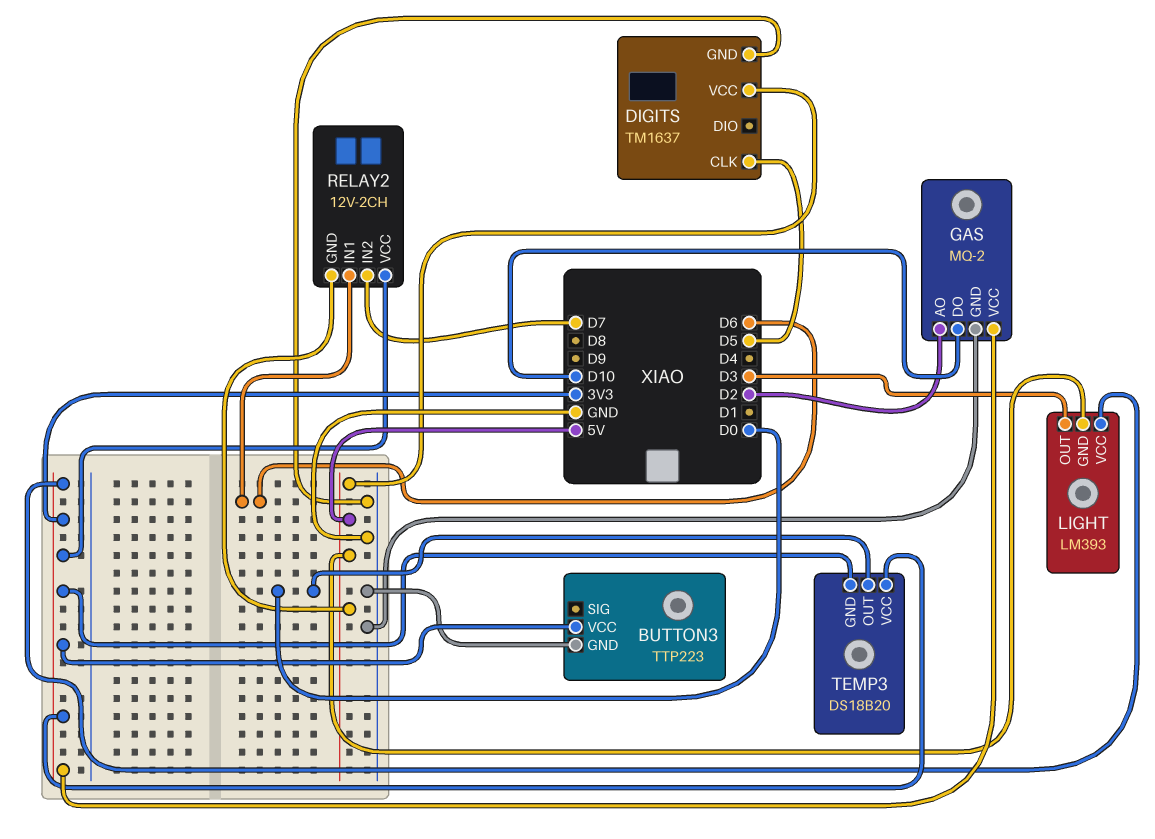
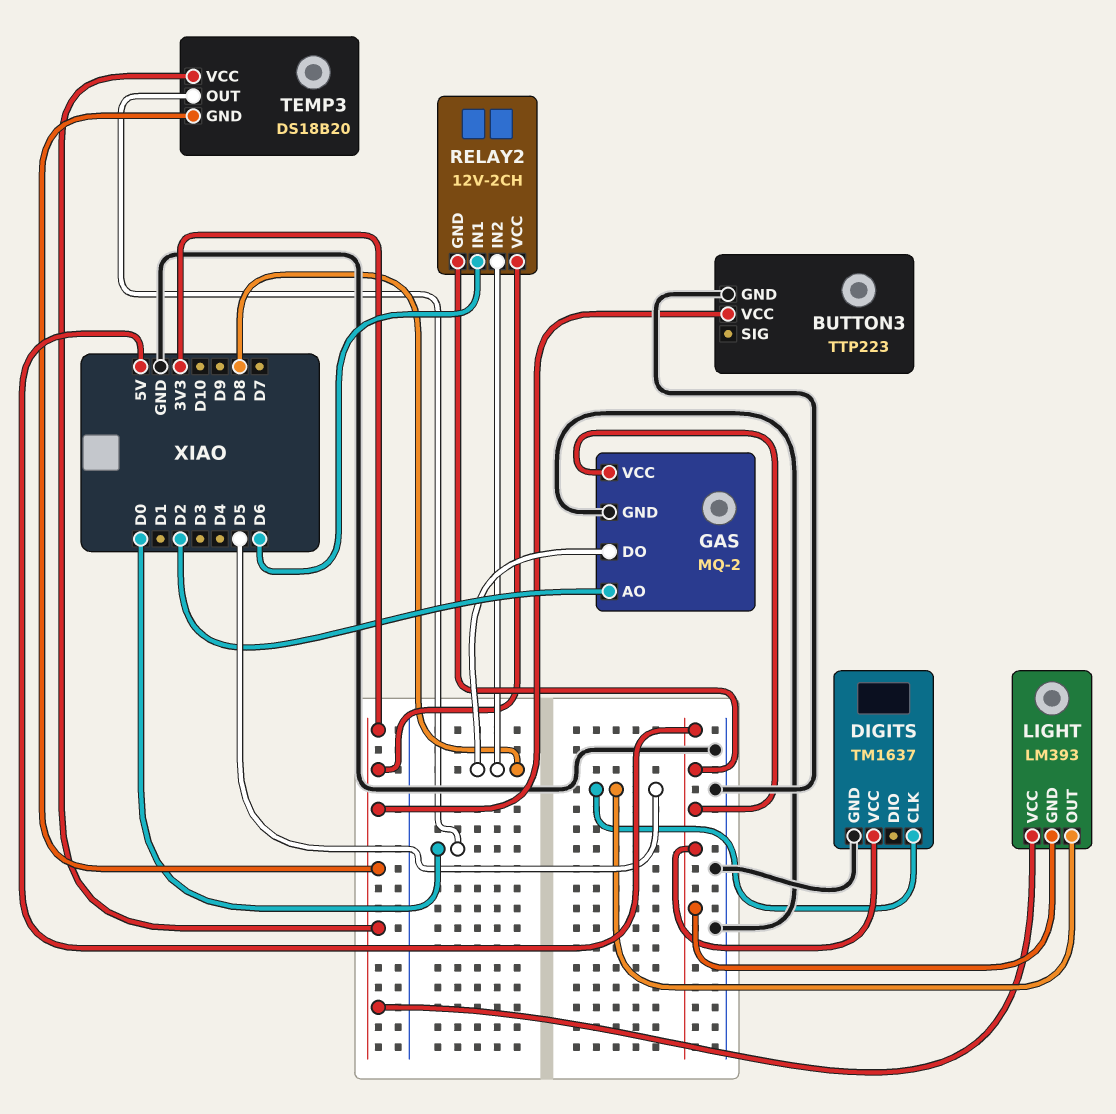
GAS pin DO: D10 -> D8
GAS pin VCC: 3V3 -> 5V
LIGHT pin OUT: D3 -> D5
RELAY2 pin IN2: D7 -> D8

